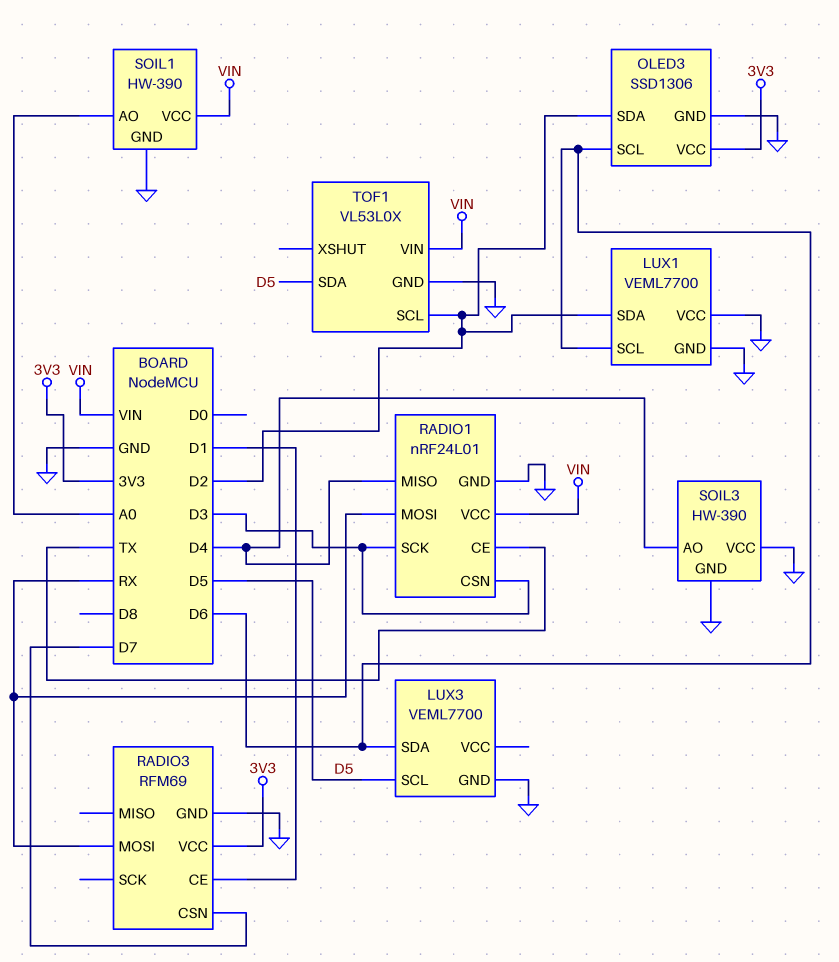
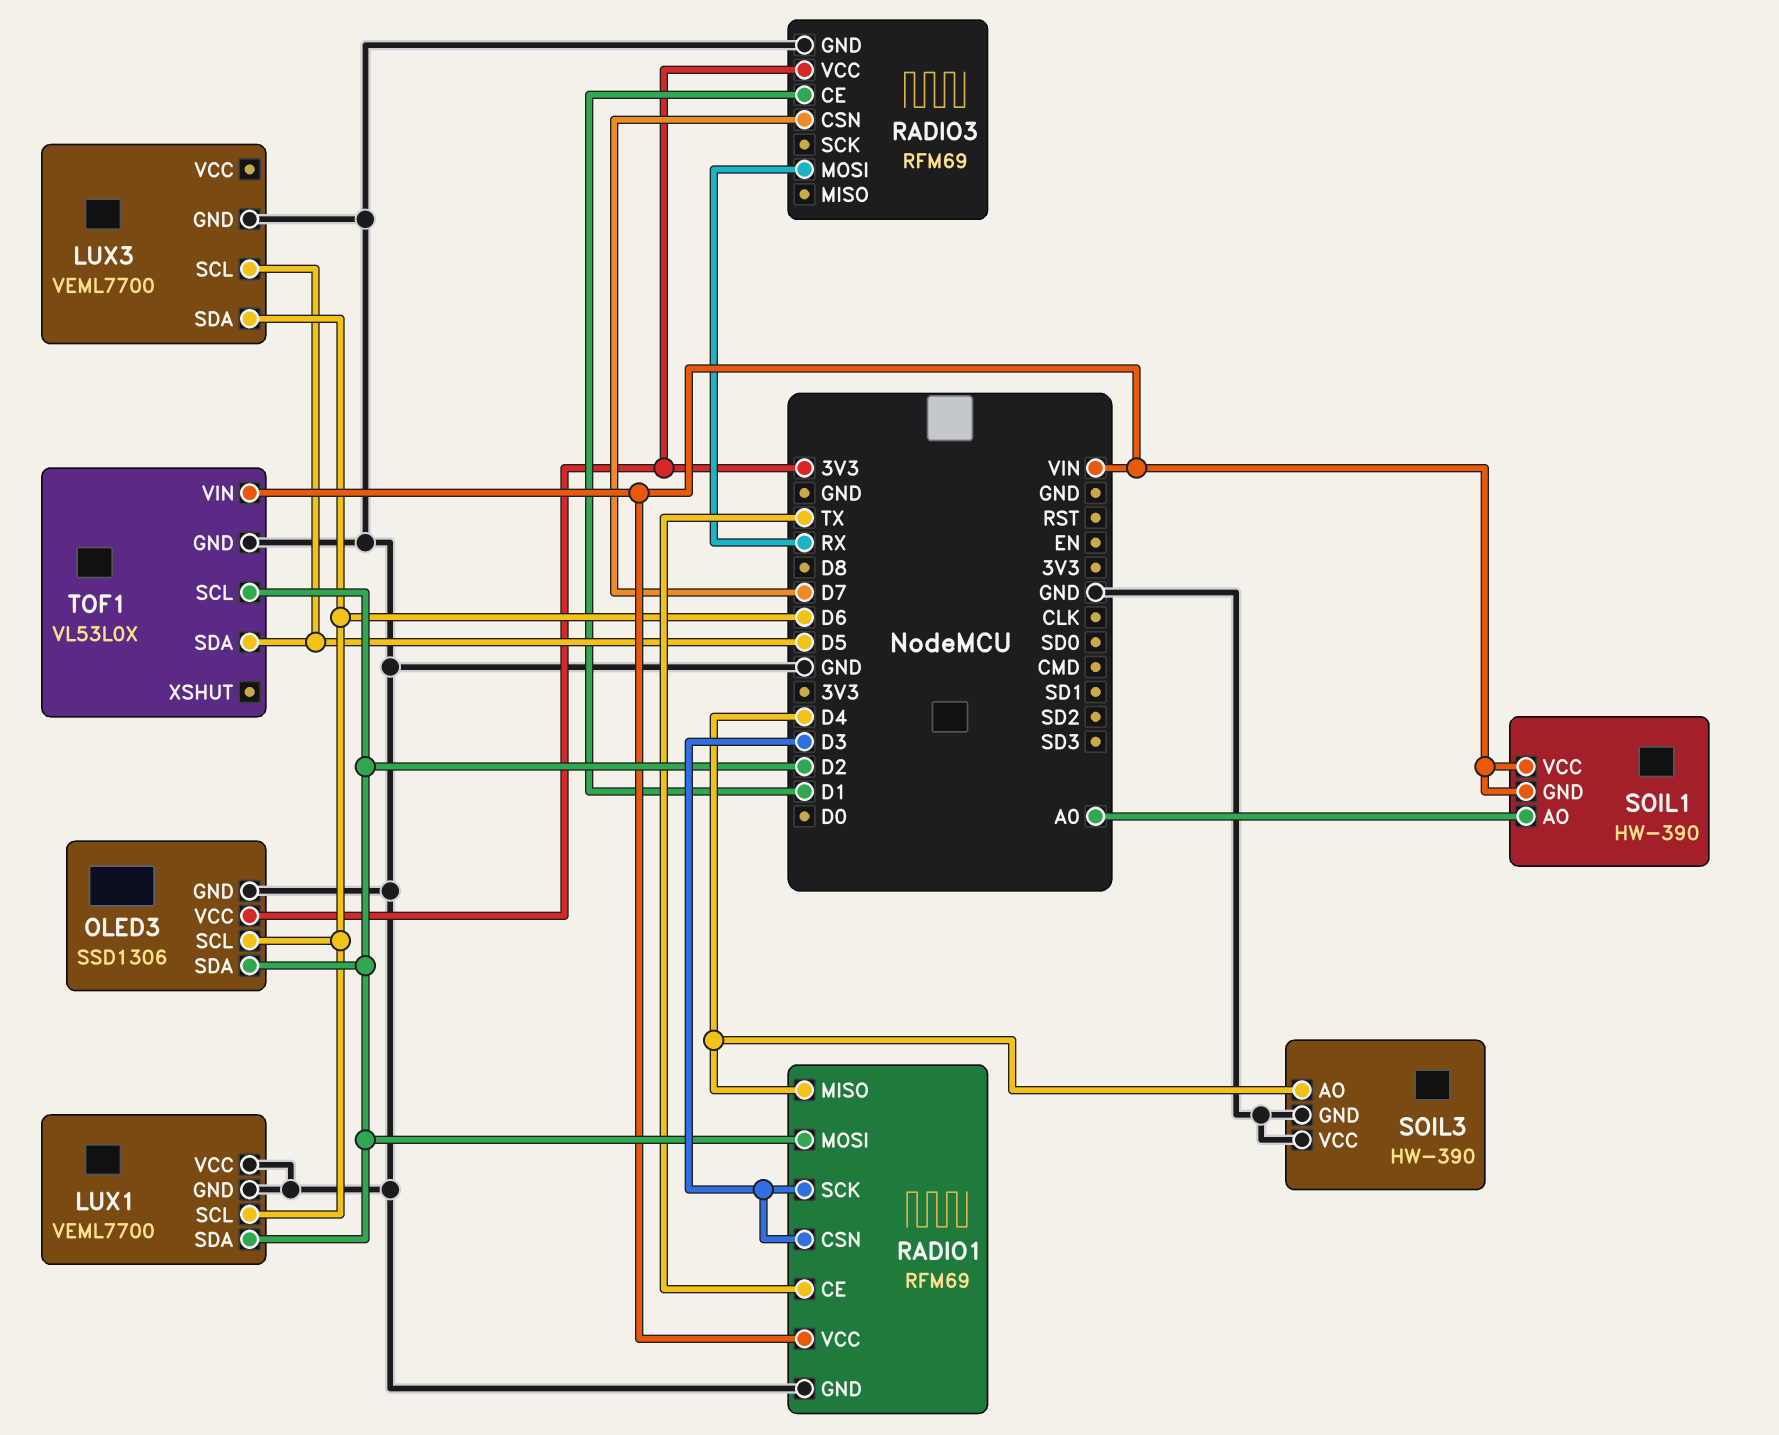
RADIO1: nRF24L01 -> RFM69
RADIO1 pin MOSI: RX -> D2
SOIL1 pin GND: GND -> VIN

